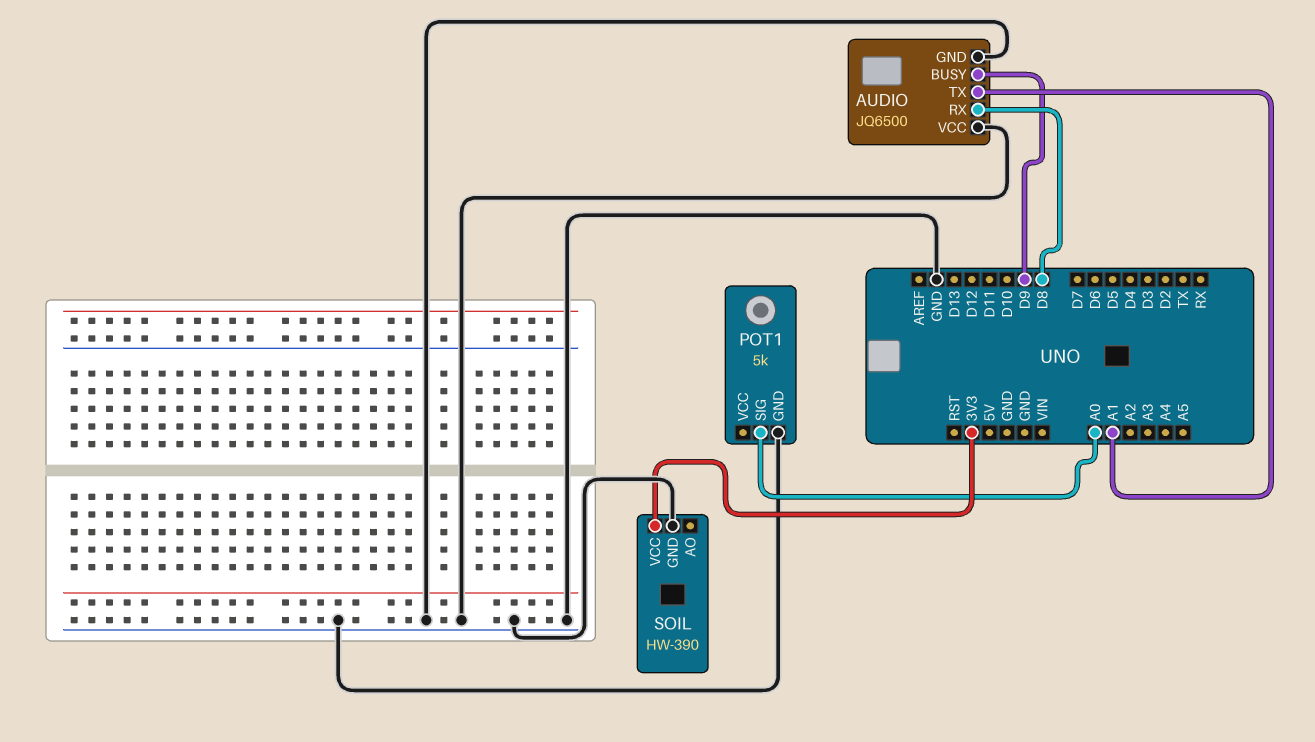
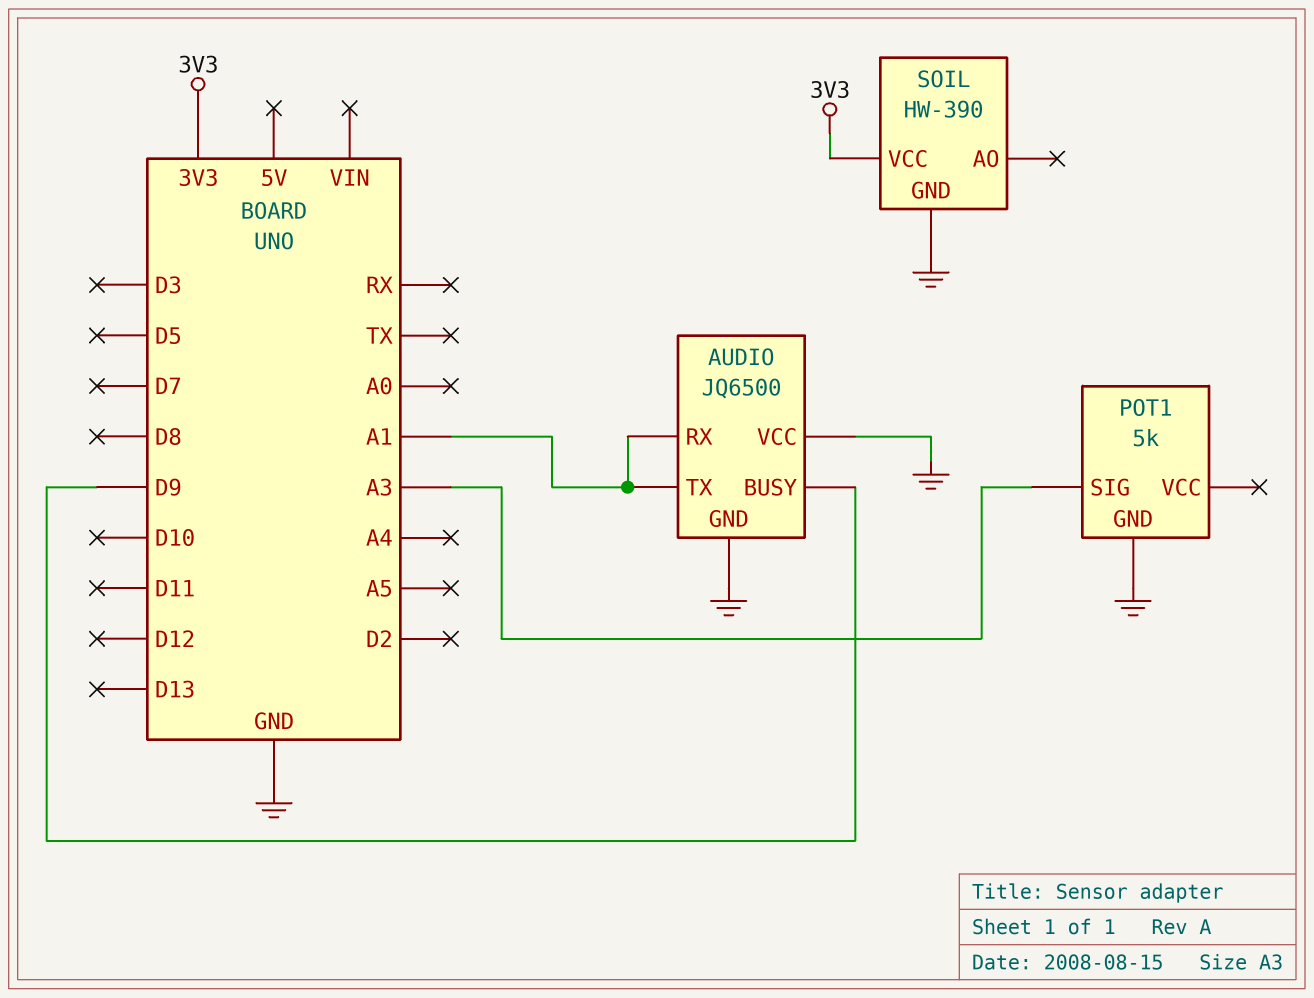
AUDIO pin RX: D8 -> A1
POT1 pin SIG: A0 -> A3

